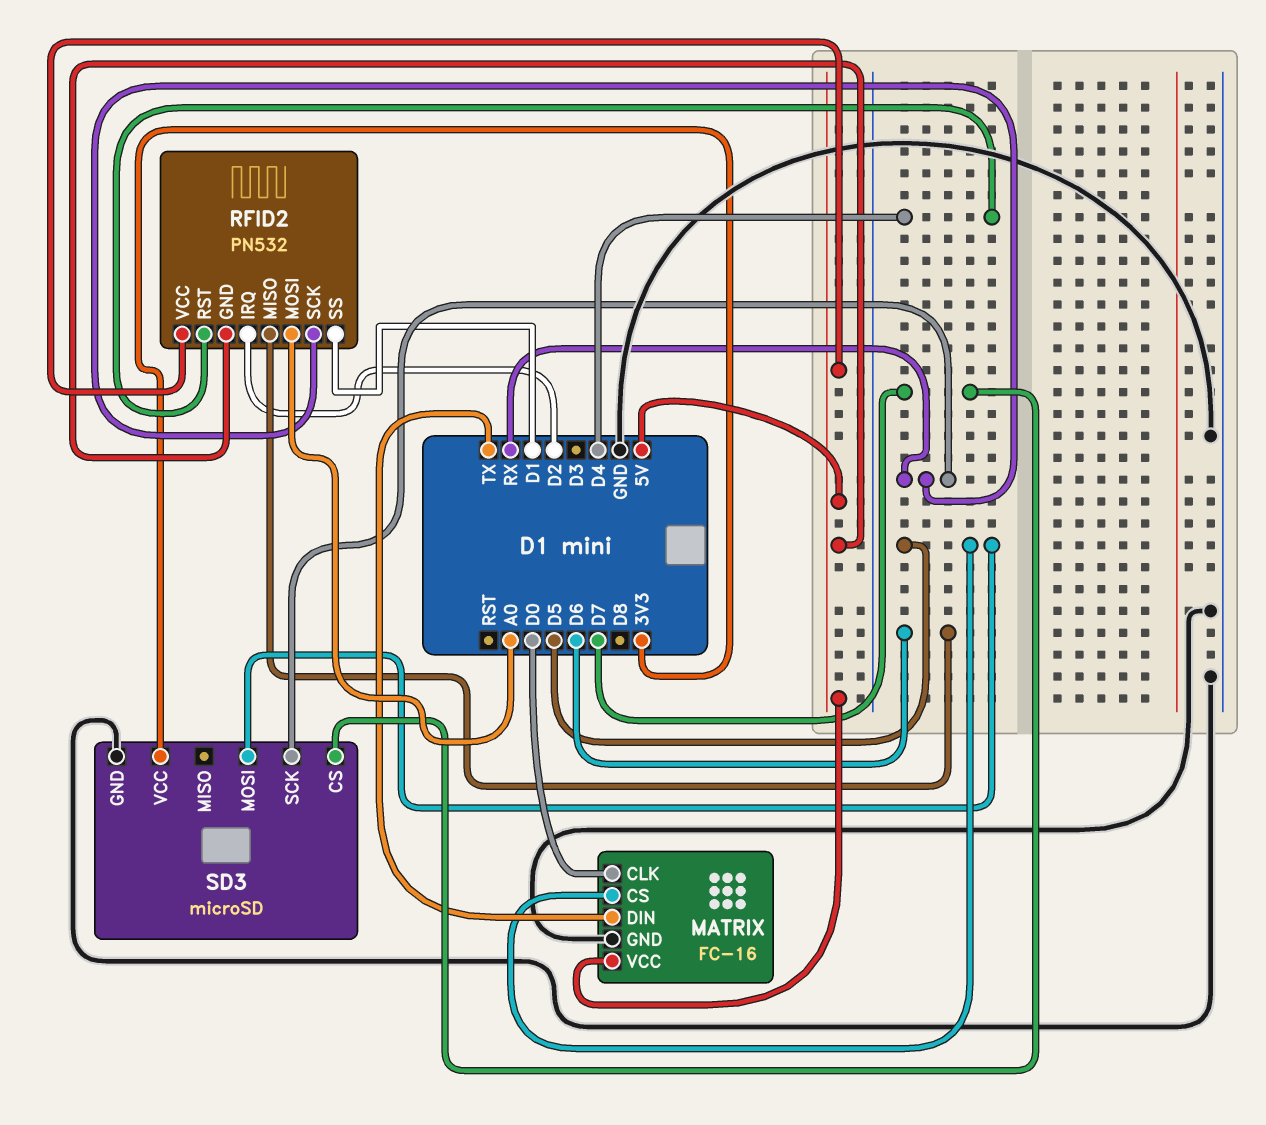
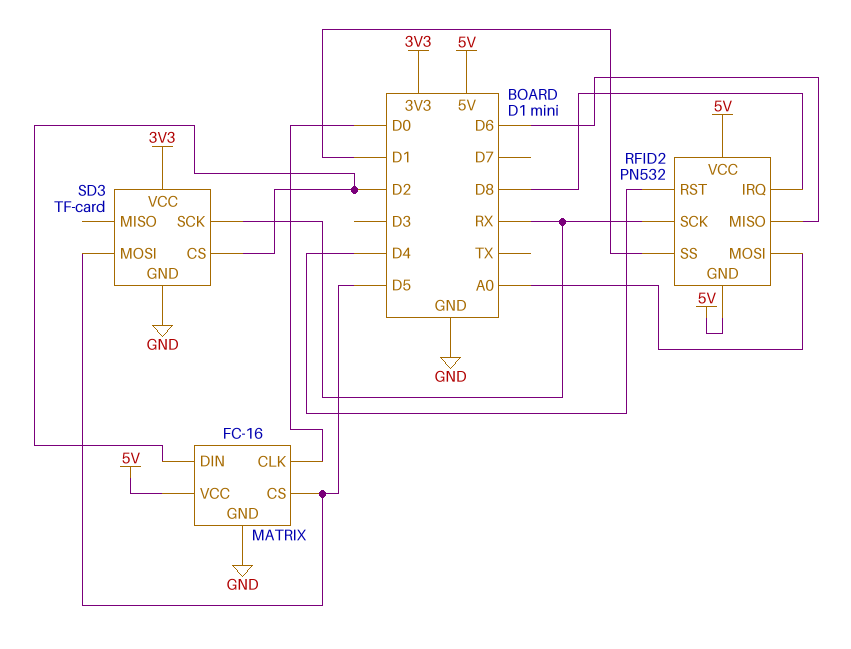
MATRIX pin DIN: TX -> D2
RFID2 pin IRQ: D2 -> D8
SD3: microSD -> TF-card
SD3 pin CS: D7 -> D2

